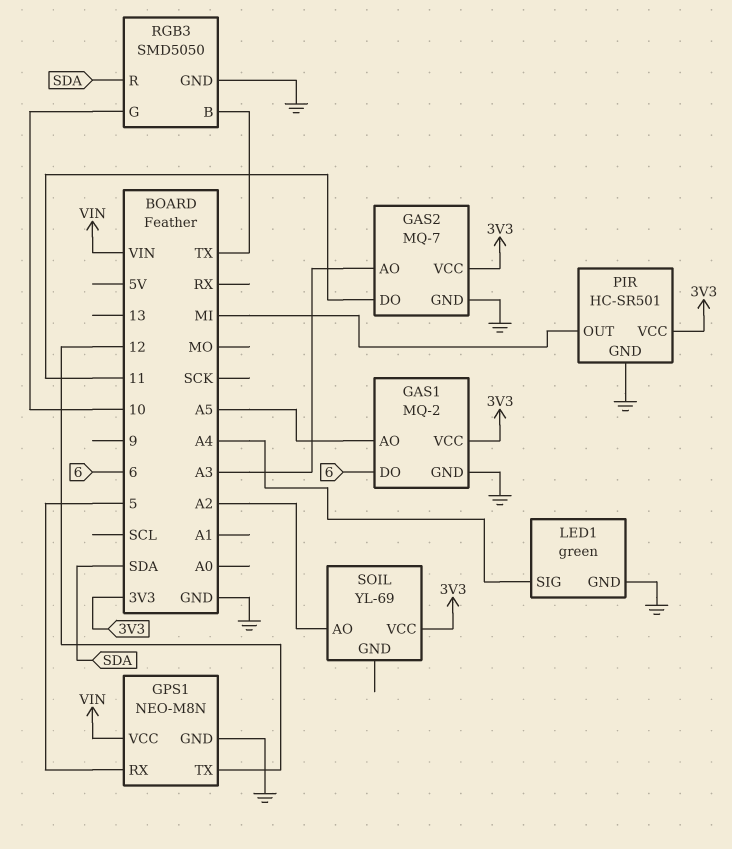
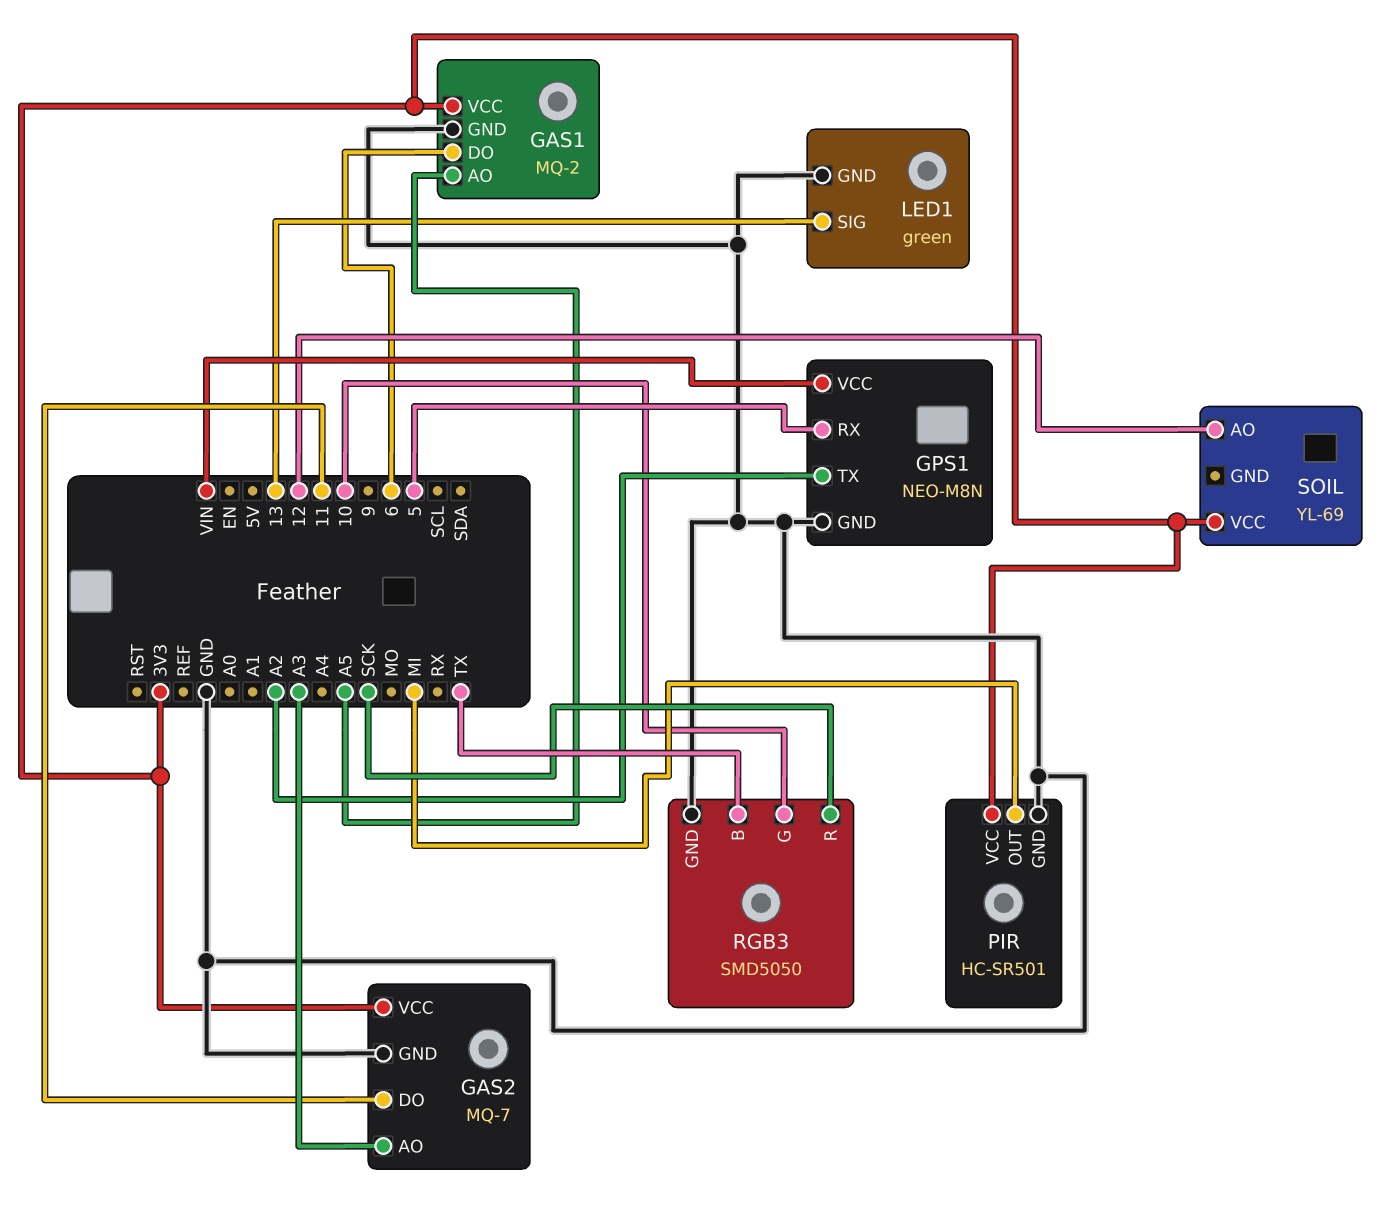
GPS1 pin TX: 12 -> A2
LED1 pin SIG: A4 -> 13
RGB3 pin R: SDA -> SCK
SOIL pin AO: A2 -> 12

